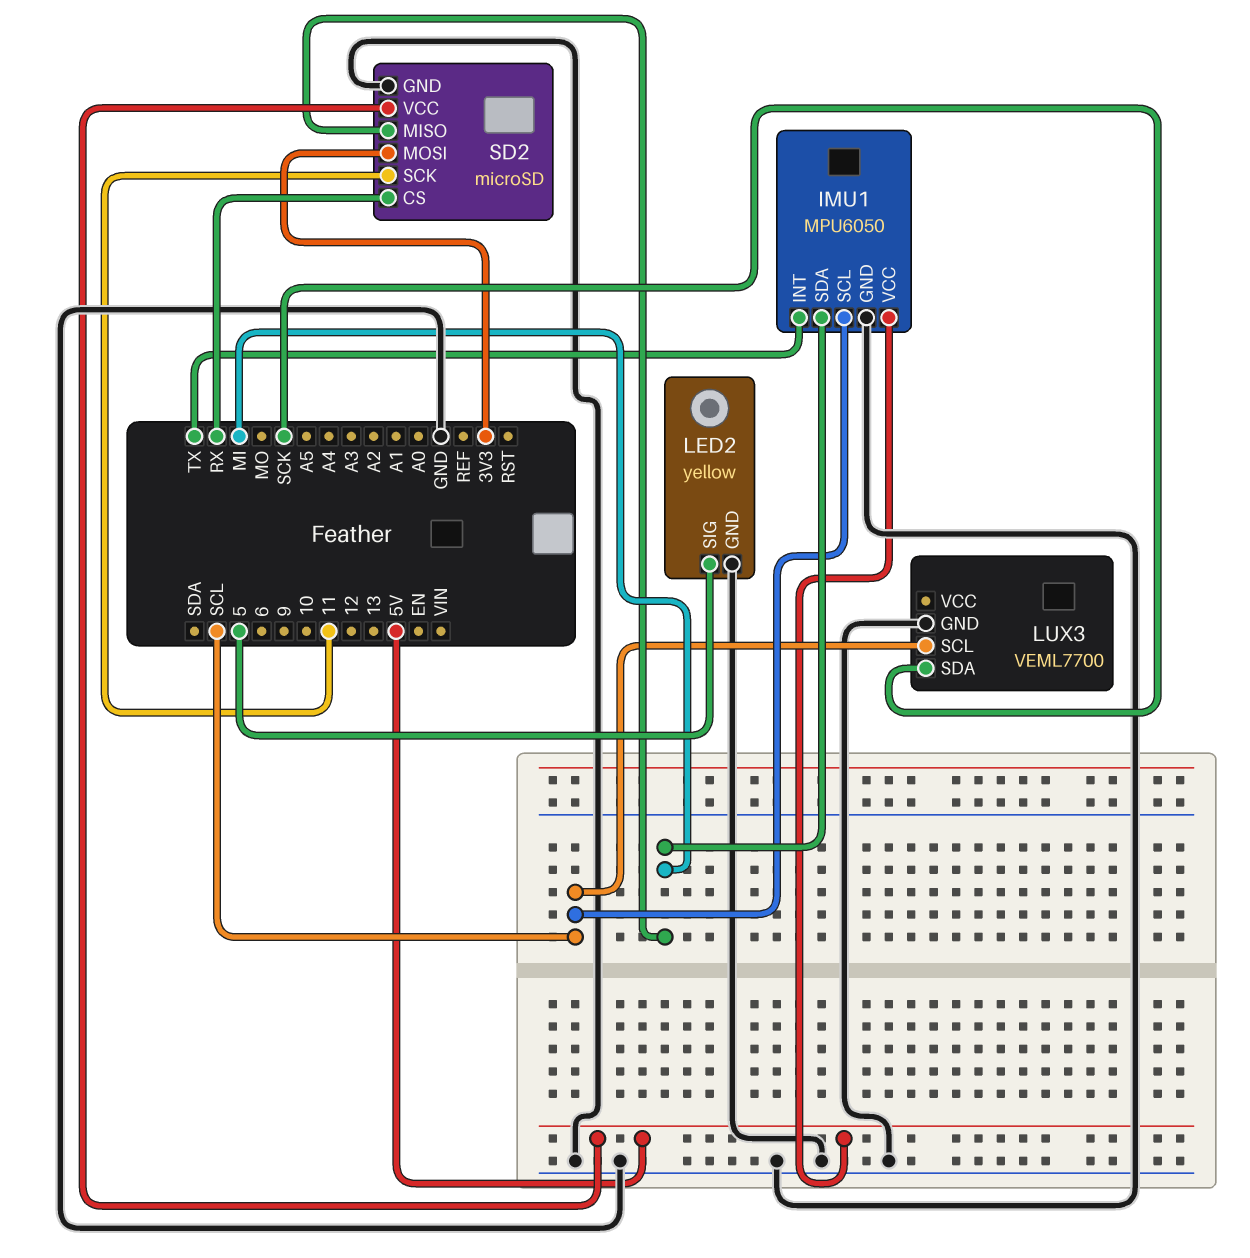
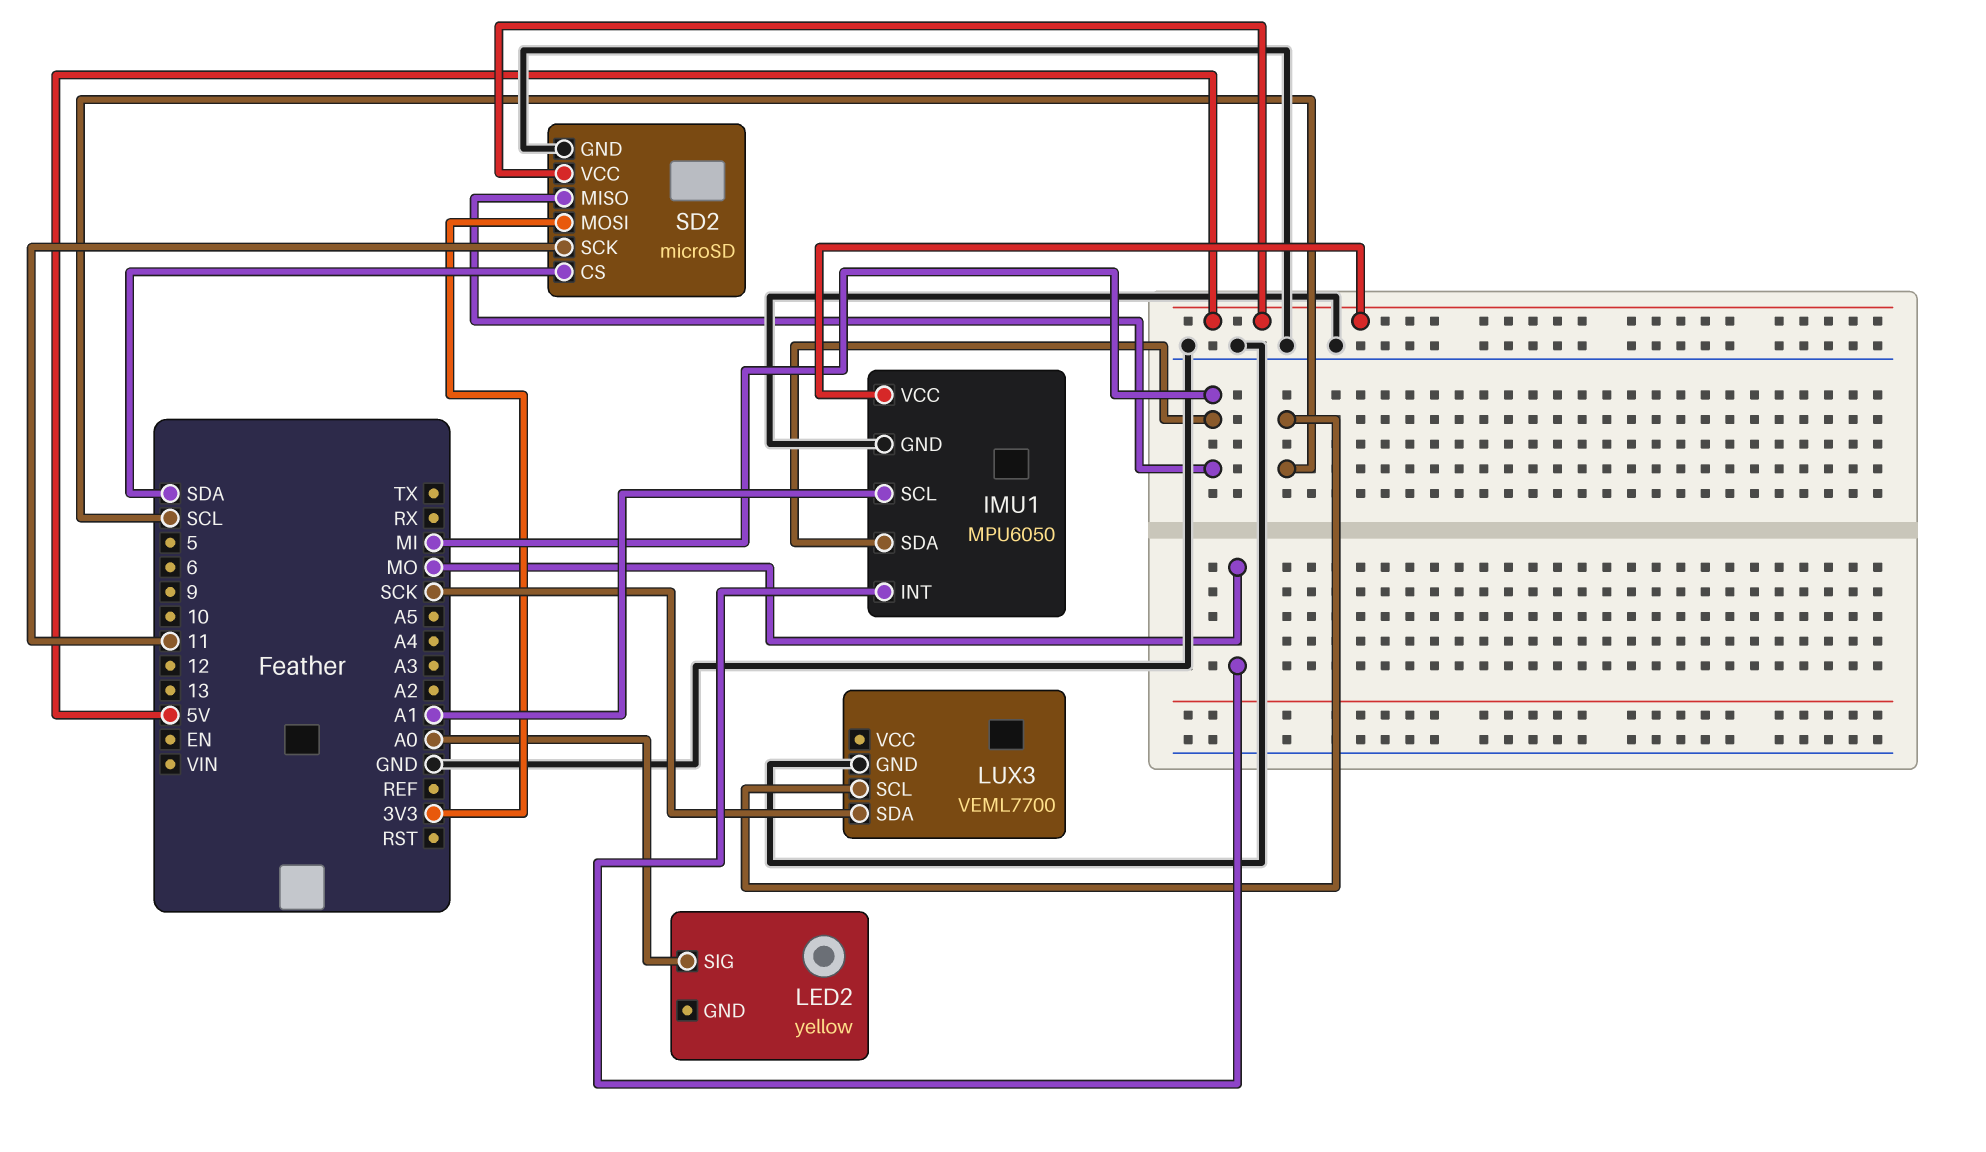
IMU1 pin INT: TX -> MO
IMU1 pin SCL: SCL -> A1
LED2 pin GND: GND -> none
LED2 pin SIG: 5 -> A0
SD2 pin CS: RX -> SDA

